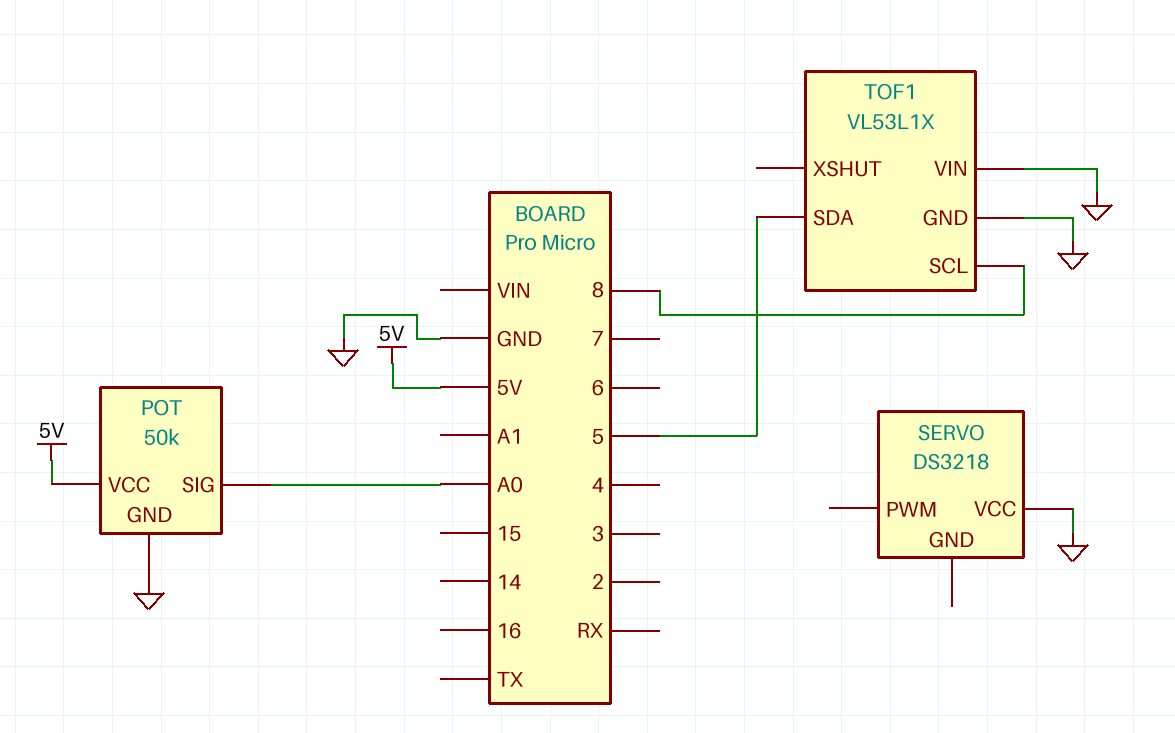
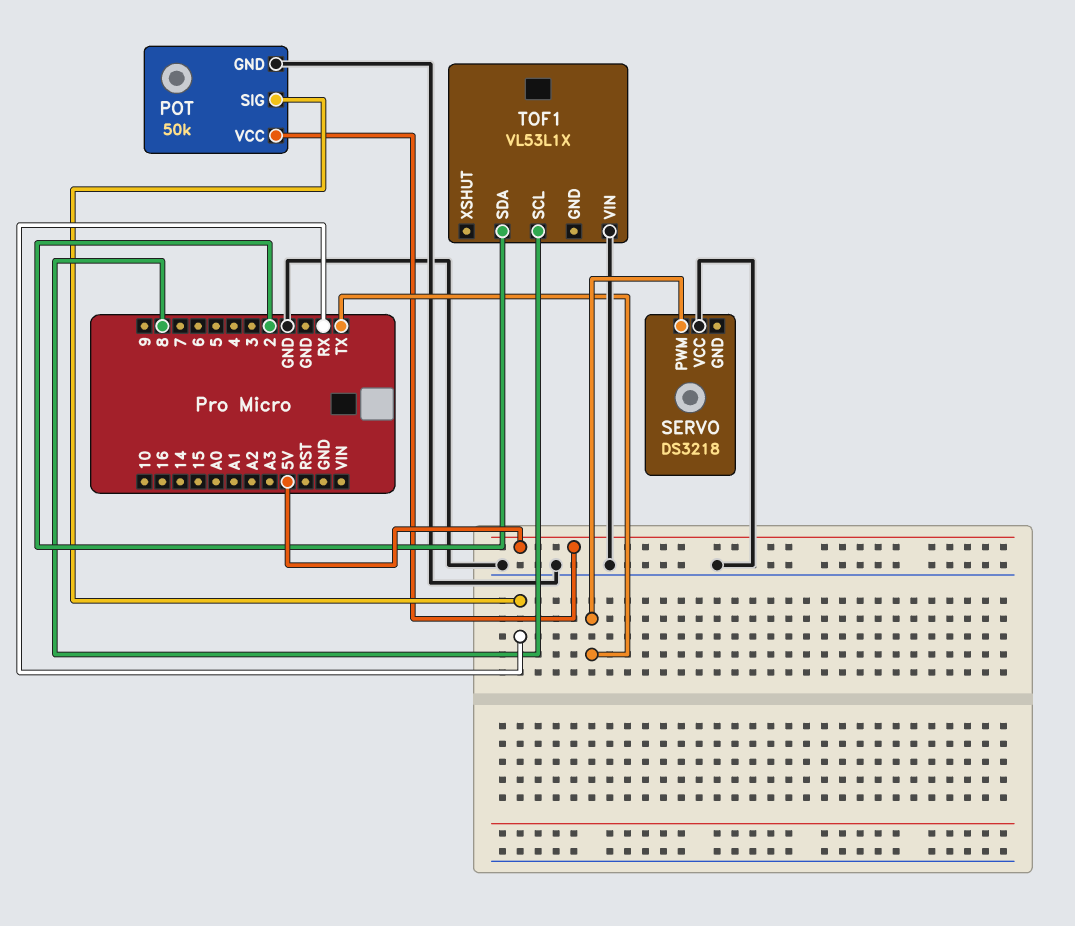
POT pin SIG: A0 -> RX
SERVO pin PWM: none -> TX
TOF1 pin GND: GND -> none
TOF1 pin SDA: 5 -> 2

